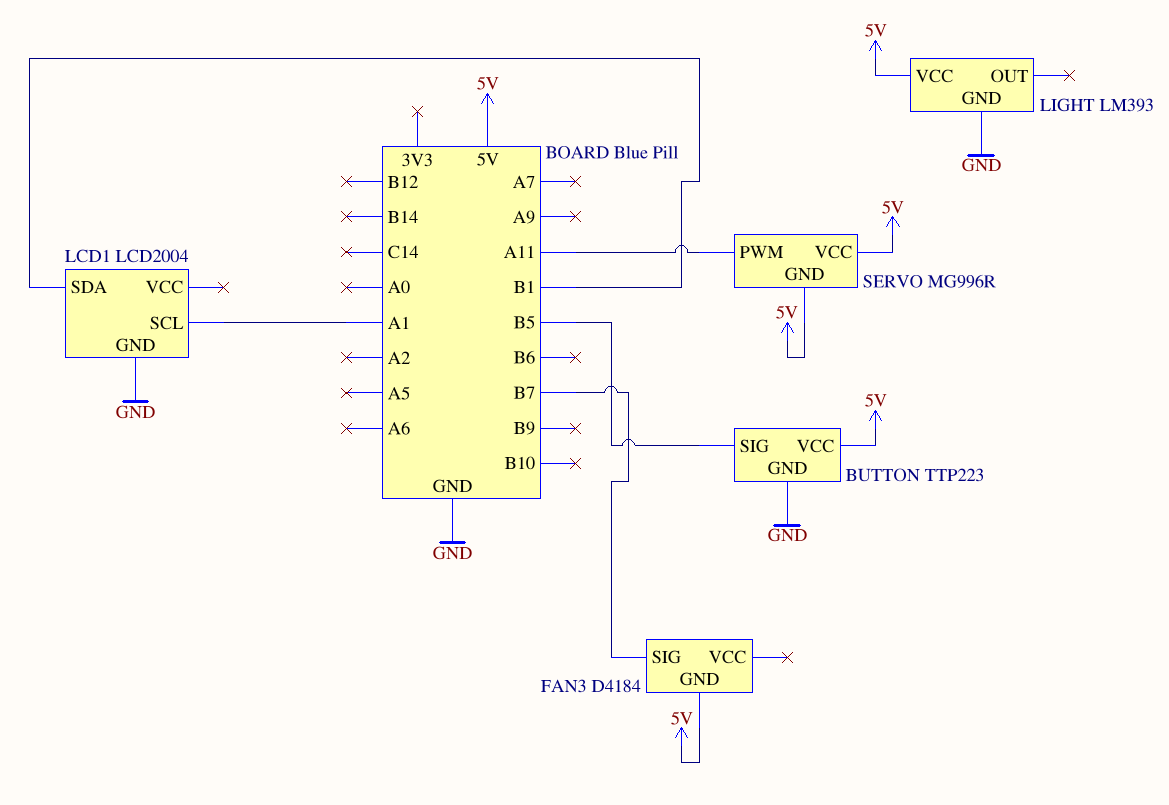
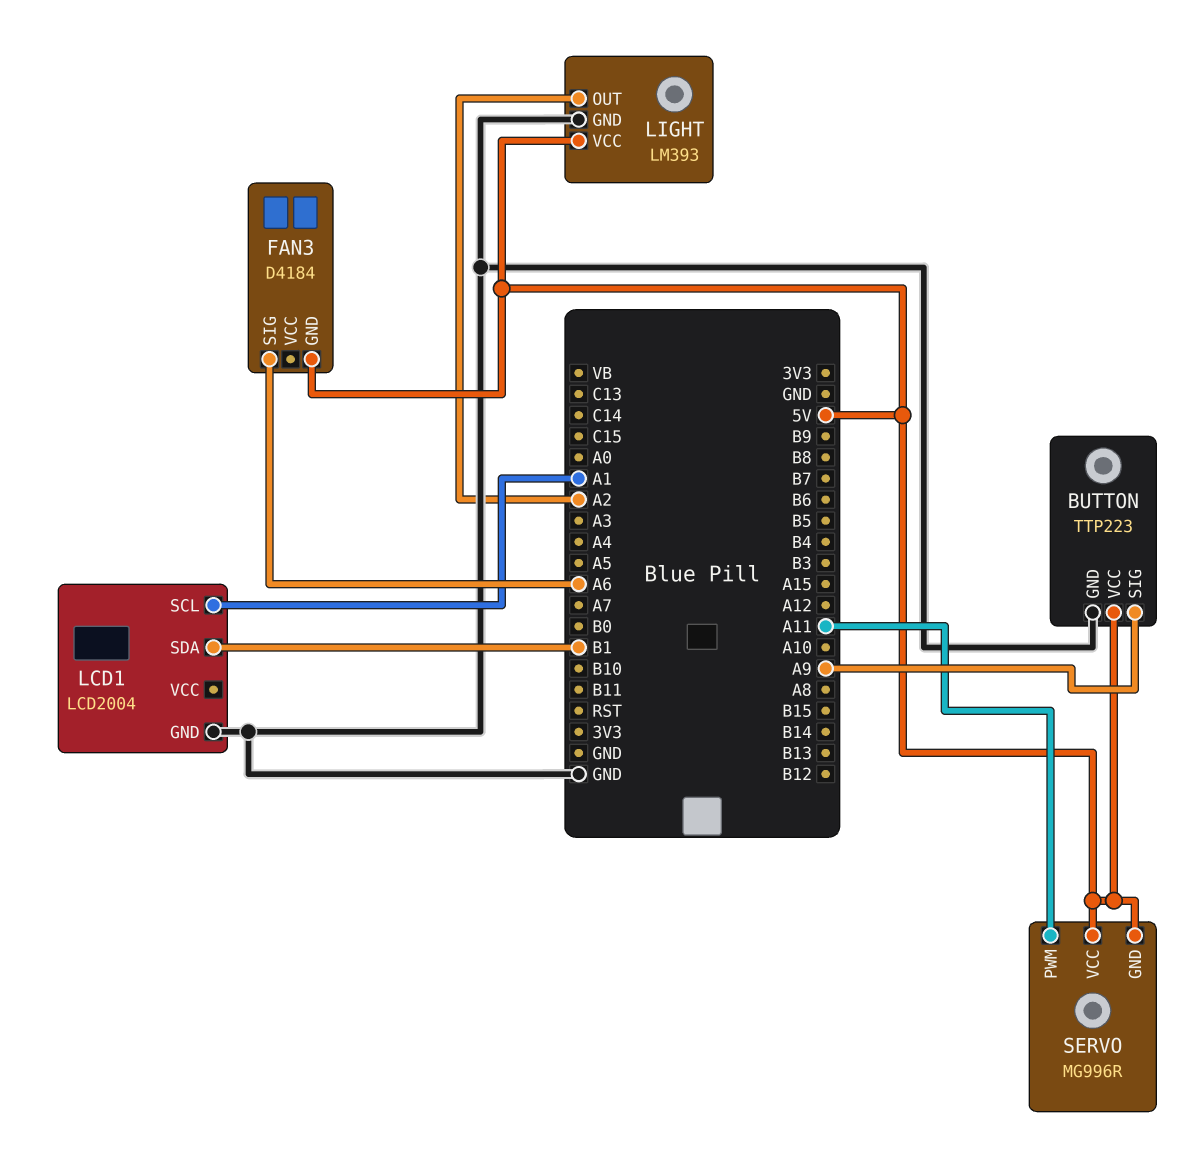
BUTTON pin SIG: B5 -> A9
FAN3 pin SIG: B7 -> A6
LIGHT pin OUT: none -> A2

